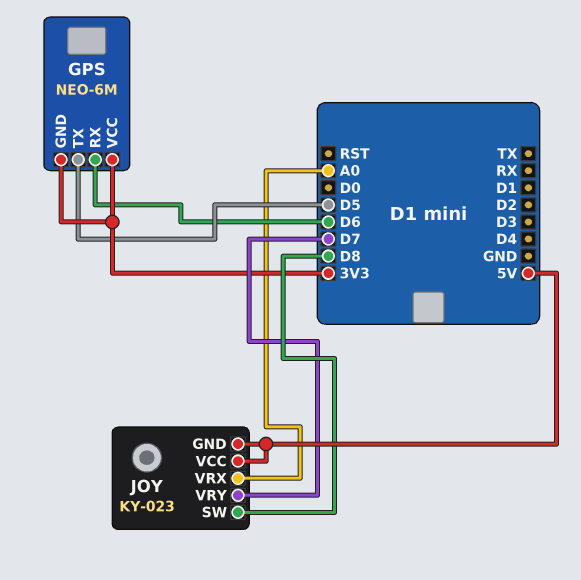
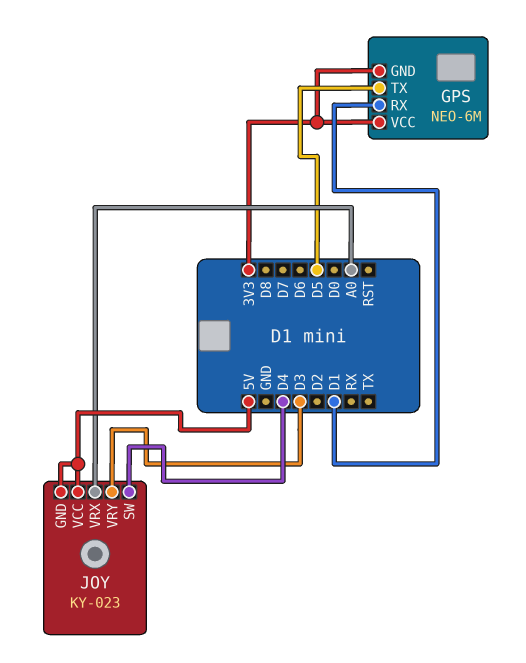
GPS pin RX: D6 -> D1
JOY pin SW: D8 -> D4
JOY pin VRY: D7 -> D3

